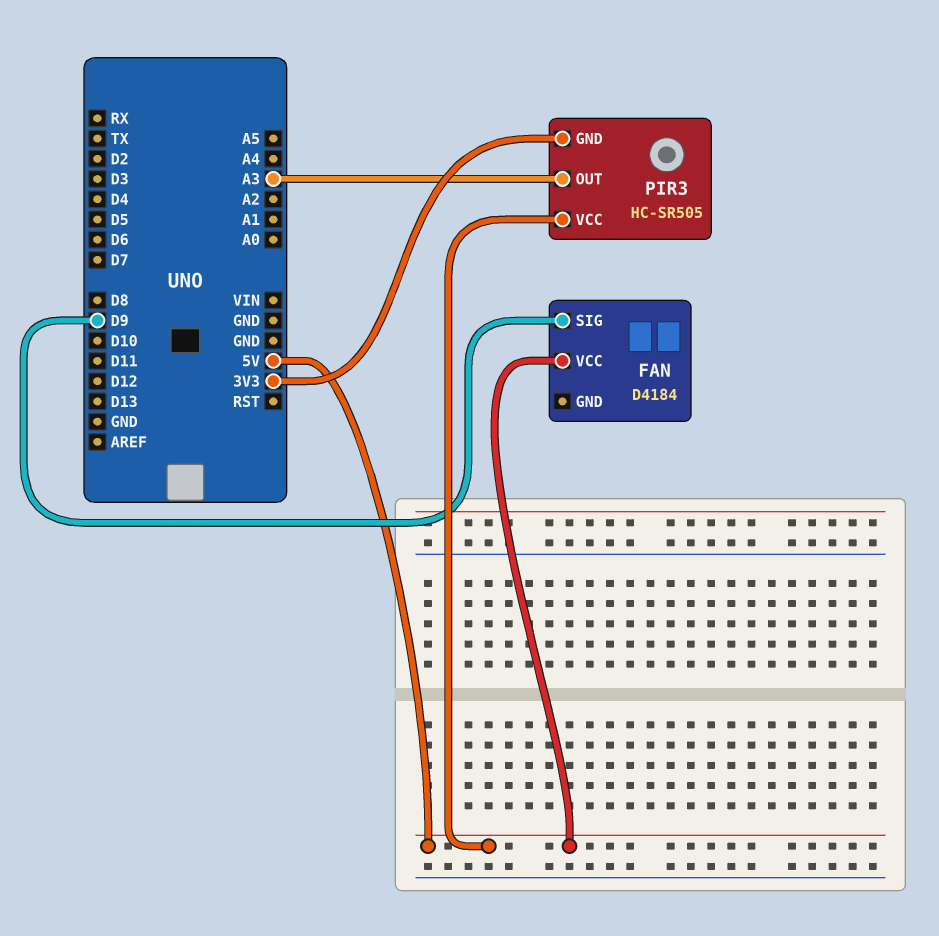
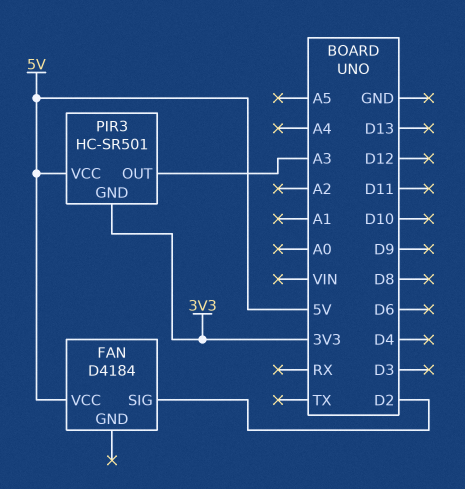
FAN pin SIG: D9 -> D2
PIR3: HC-SR505 -> HC-SR501

